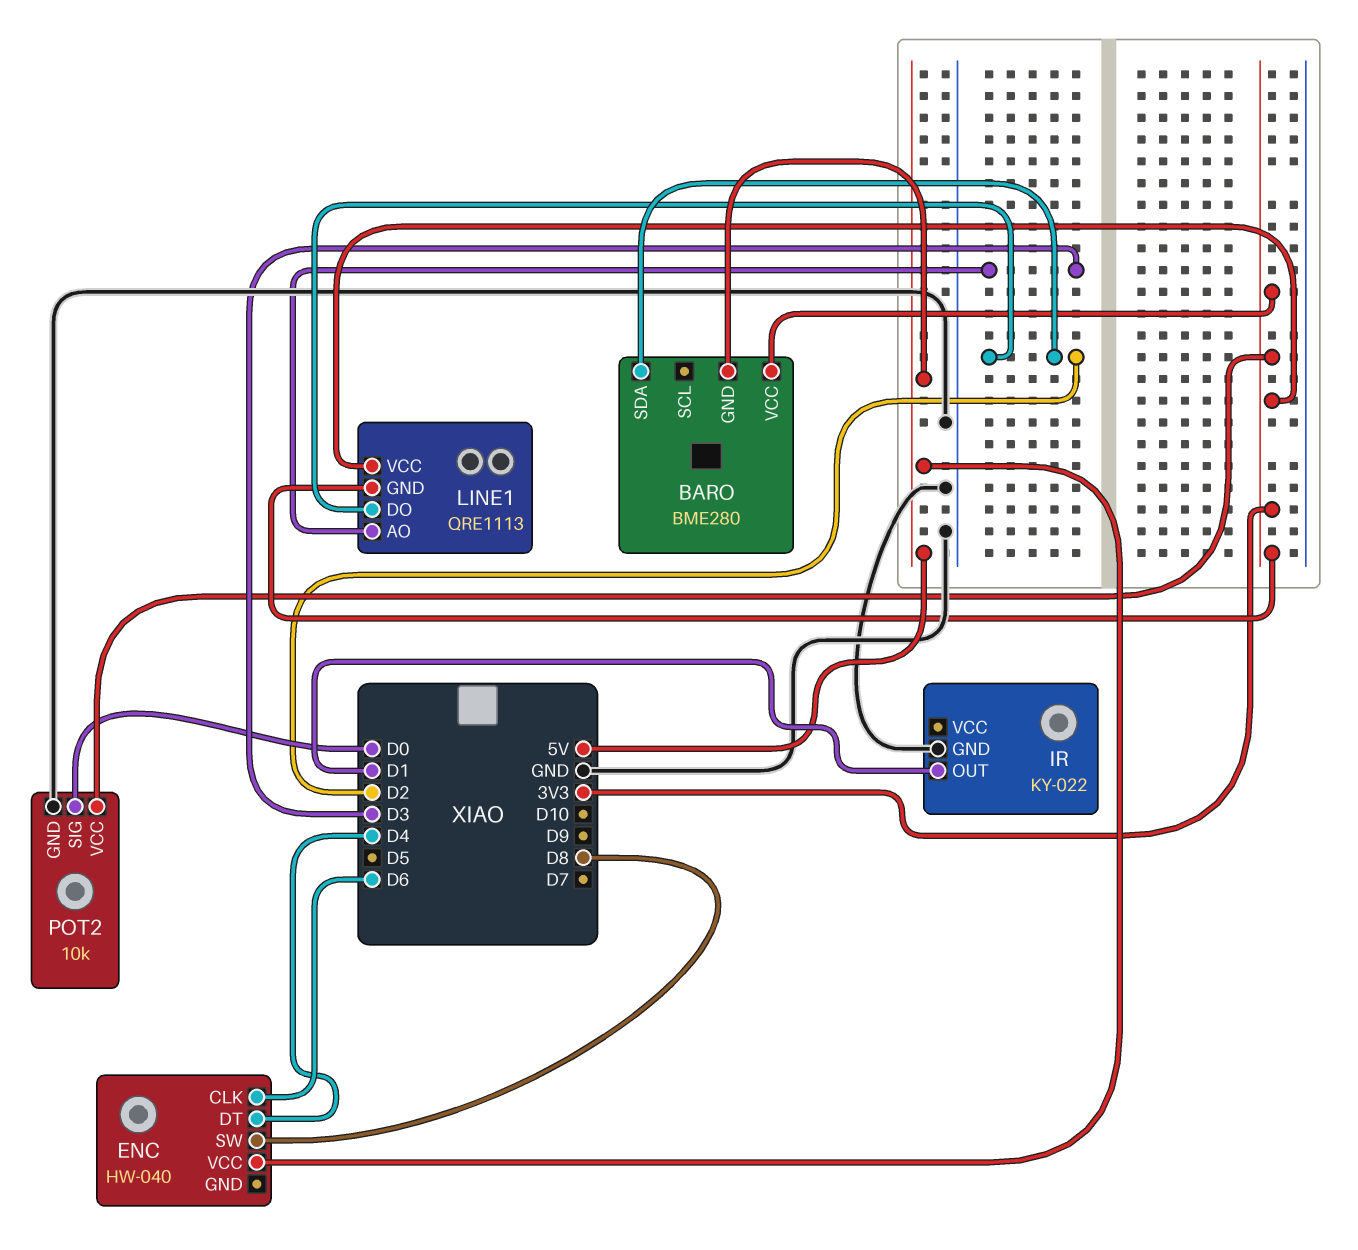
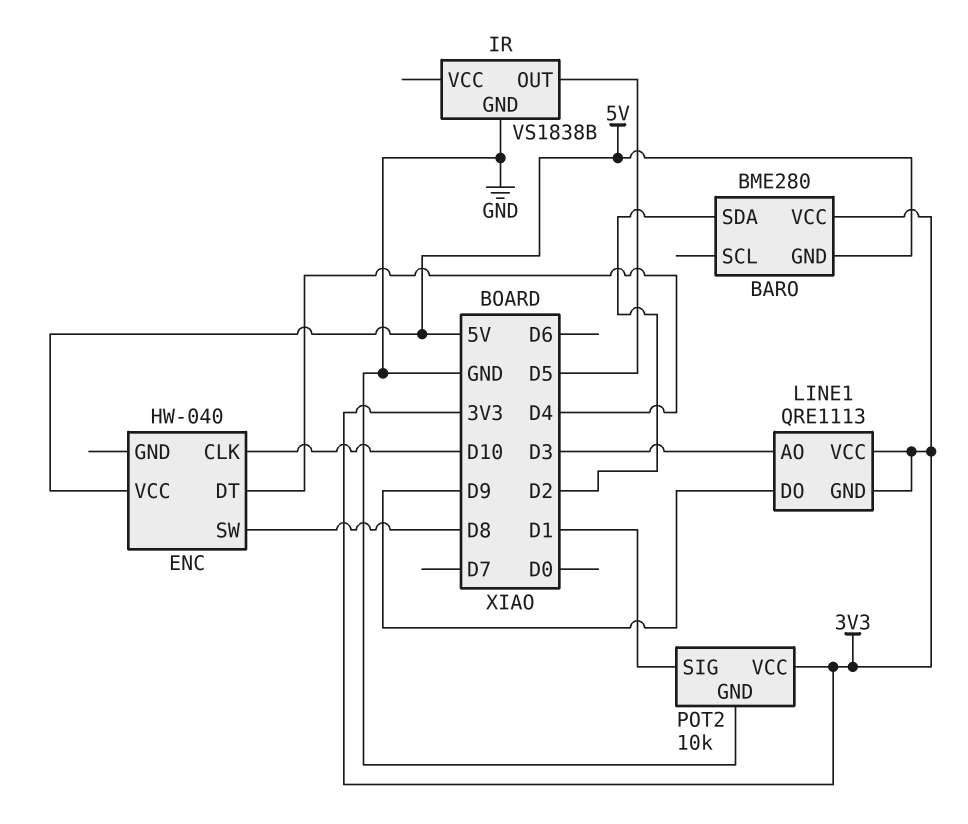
ENC pin CLK: D6 -> D10
IR: KY-022 -> VS1838B
IR pin OUT: D1 -> D5
LINE1 pin DO: D2 -> D9
POT2 pin SIG: D0 -> D1

